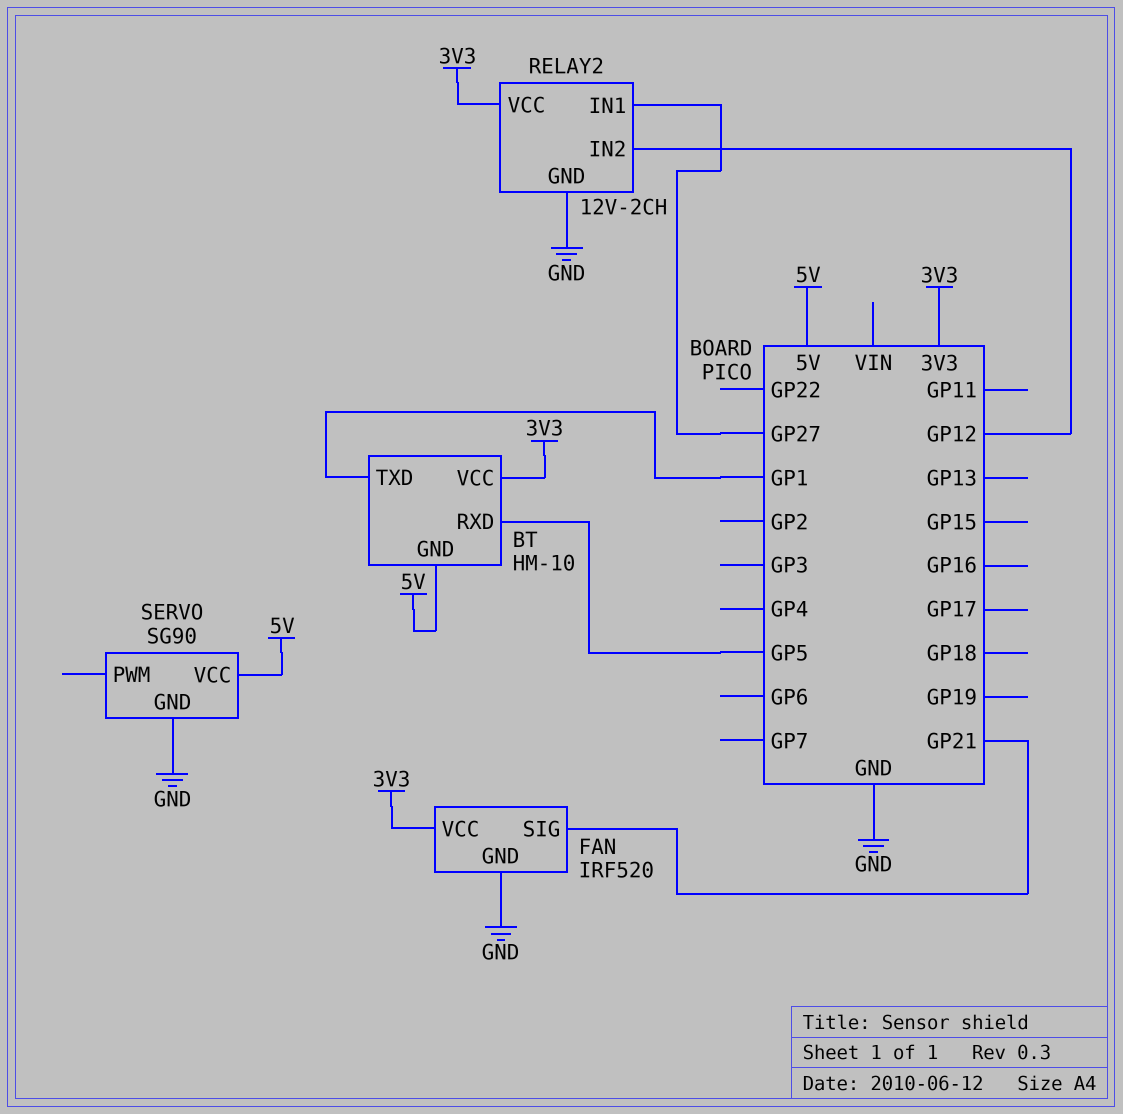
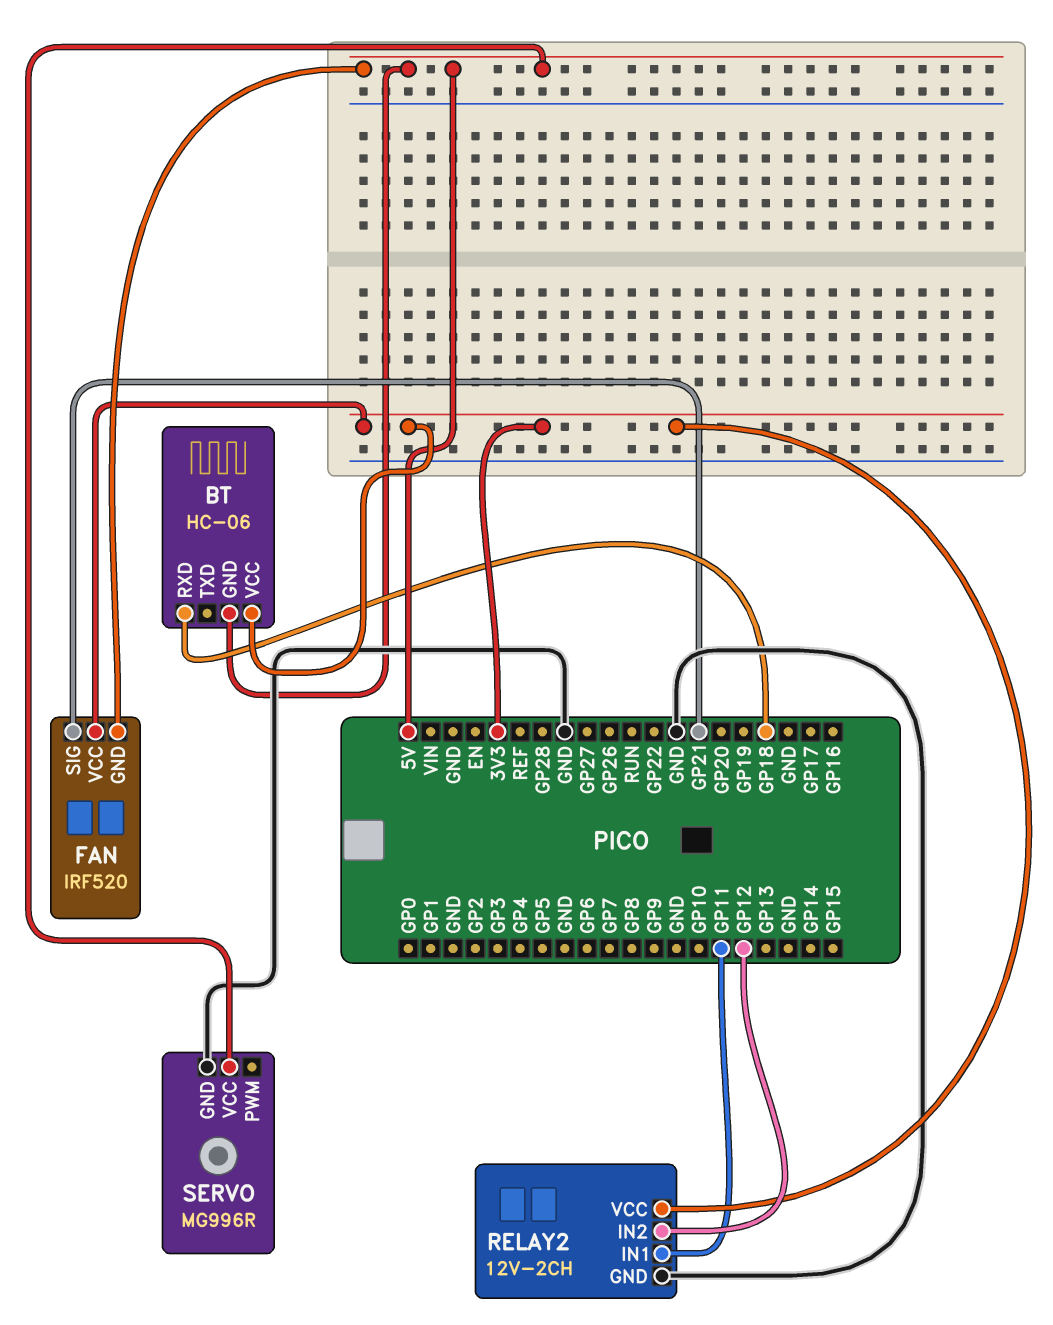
BT: HM-10 -> HC-06
BT pin RXD: GP5 -> GP18
BT pin TXD: GP1 -> none
FAN pin GND: GND -> 5V
RELAY2 pin IN1: GP27 -> GP11
SERVO: SG90 -> MG996R

